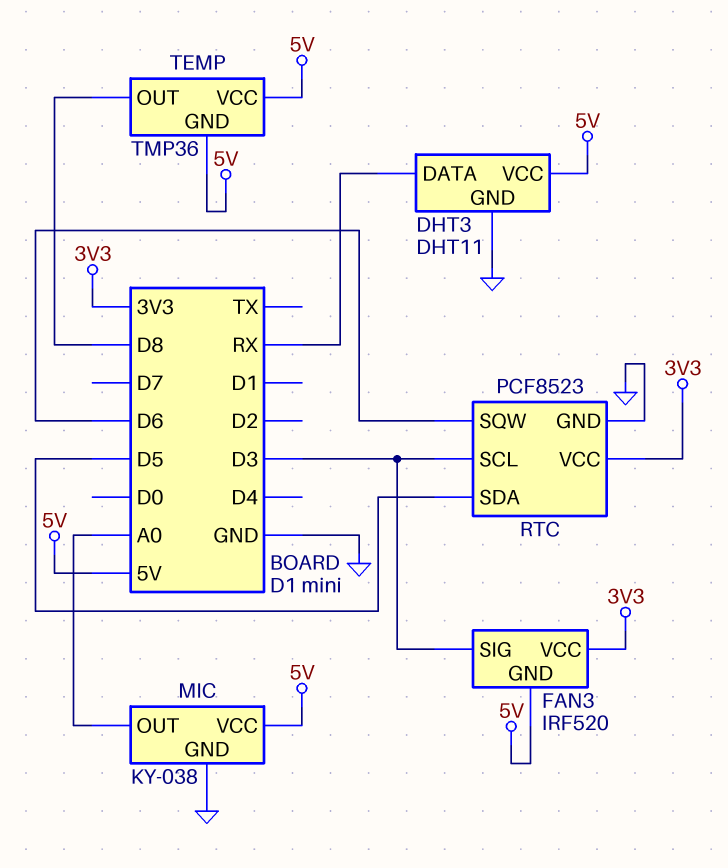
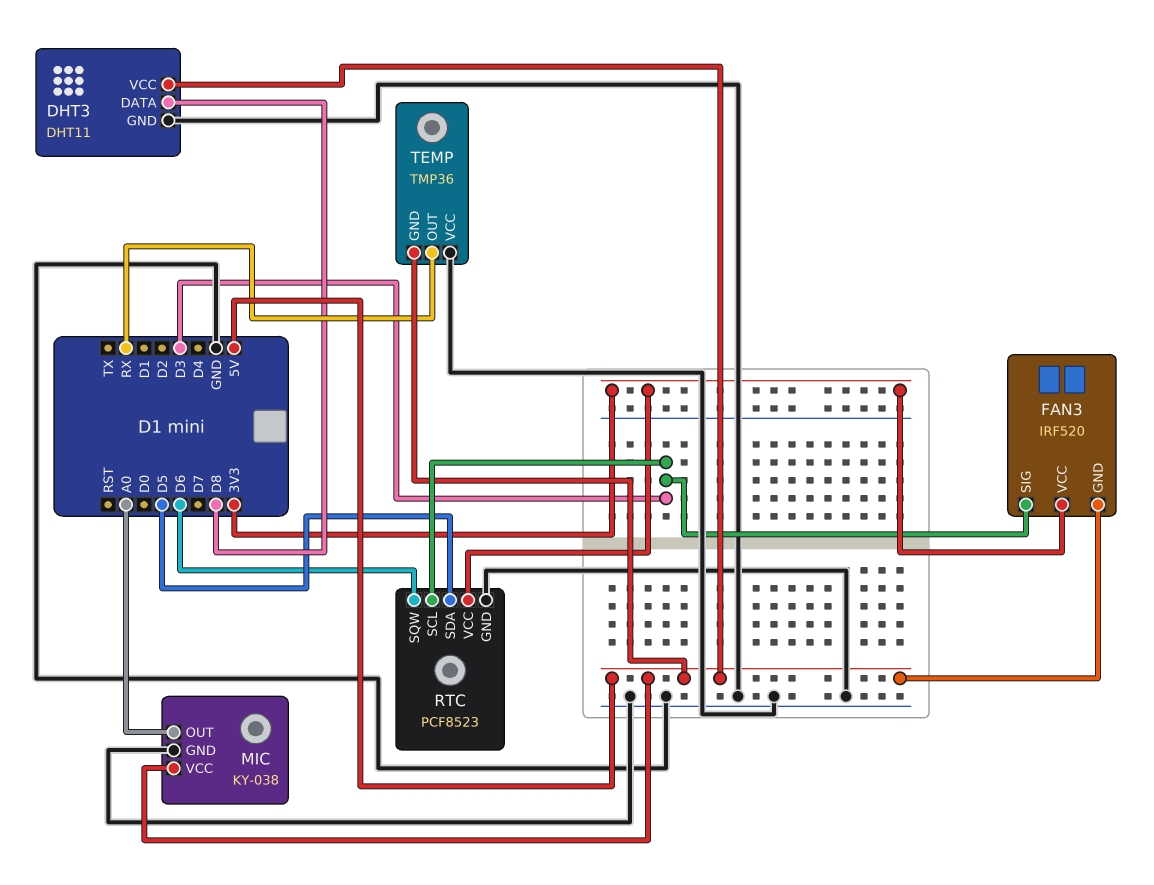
DHT3 pin DATA: RX -> D8
TEMP pin OUT: D8 -> RX
TEMP pin VCC: 5V -> GND

